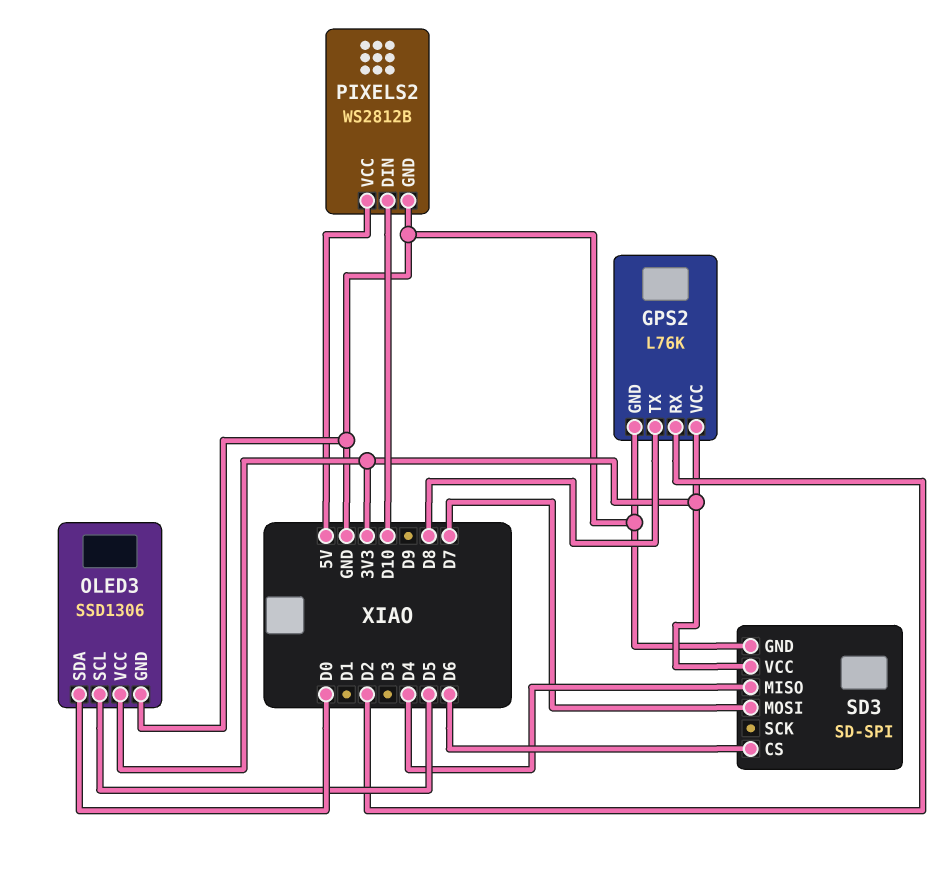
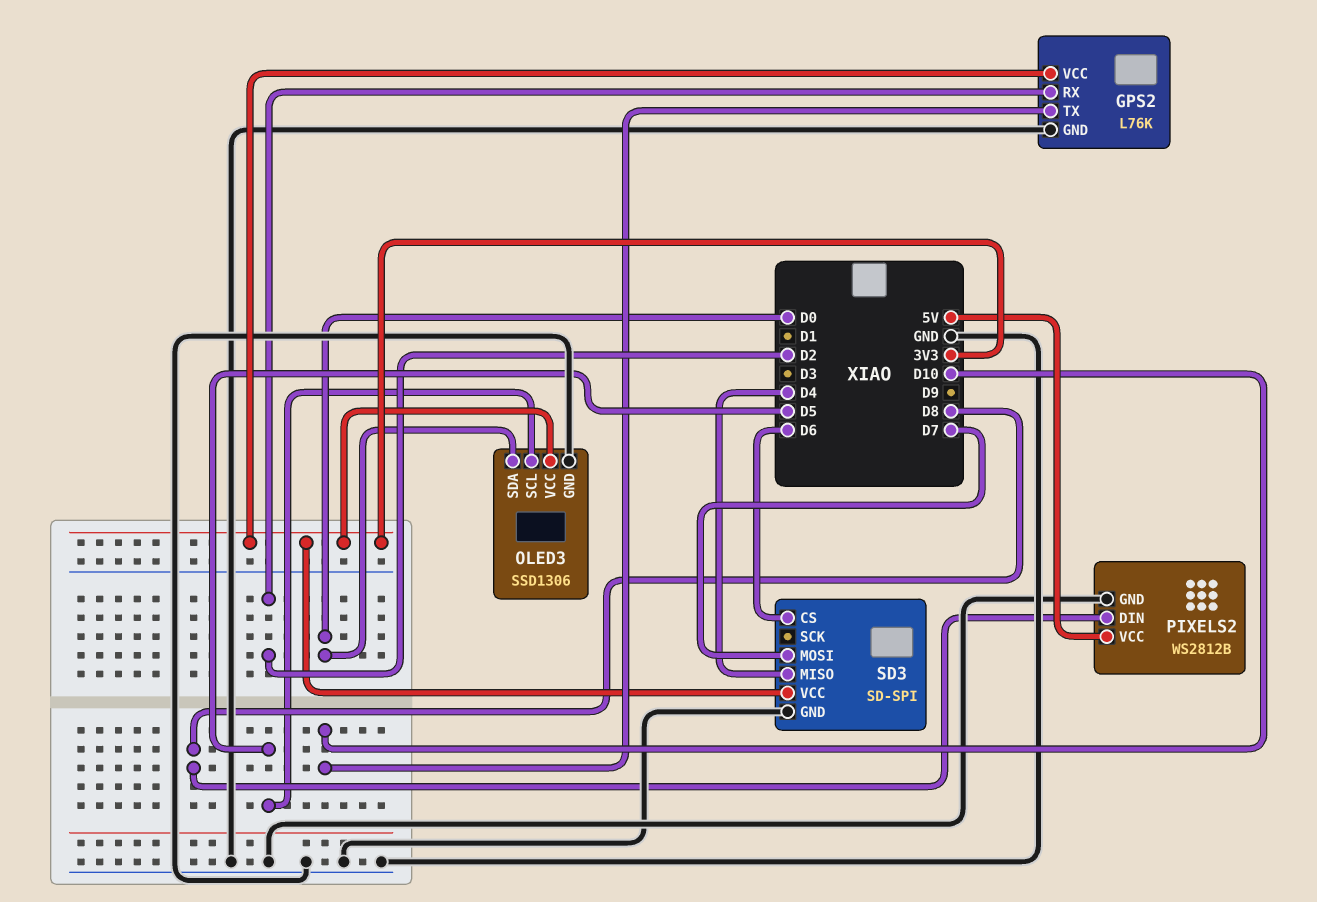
GPS2 pin TX: D8 -> D10
PIXELS2 pin DIN: D10 -> D8

